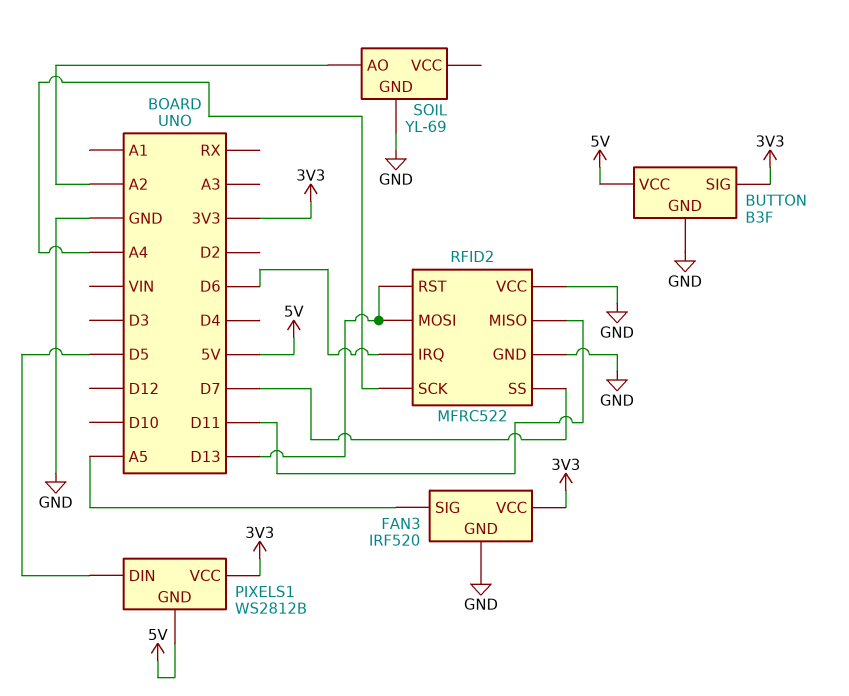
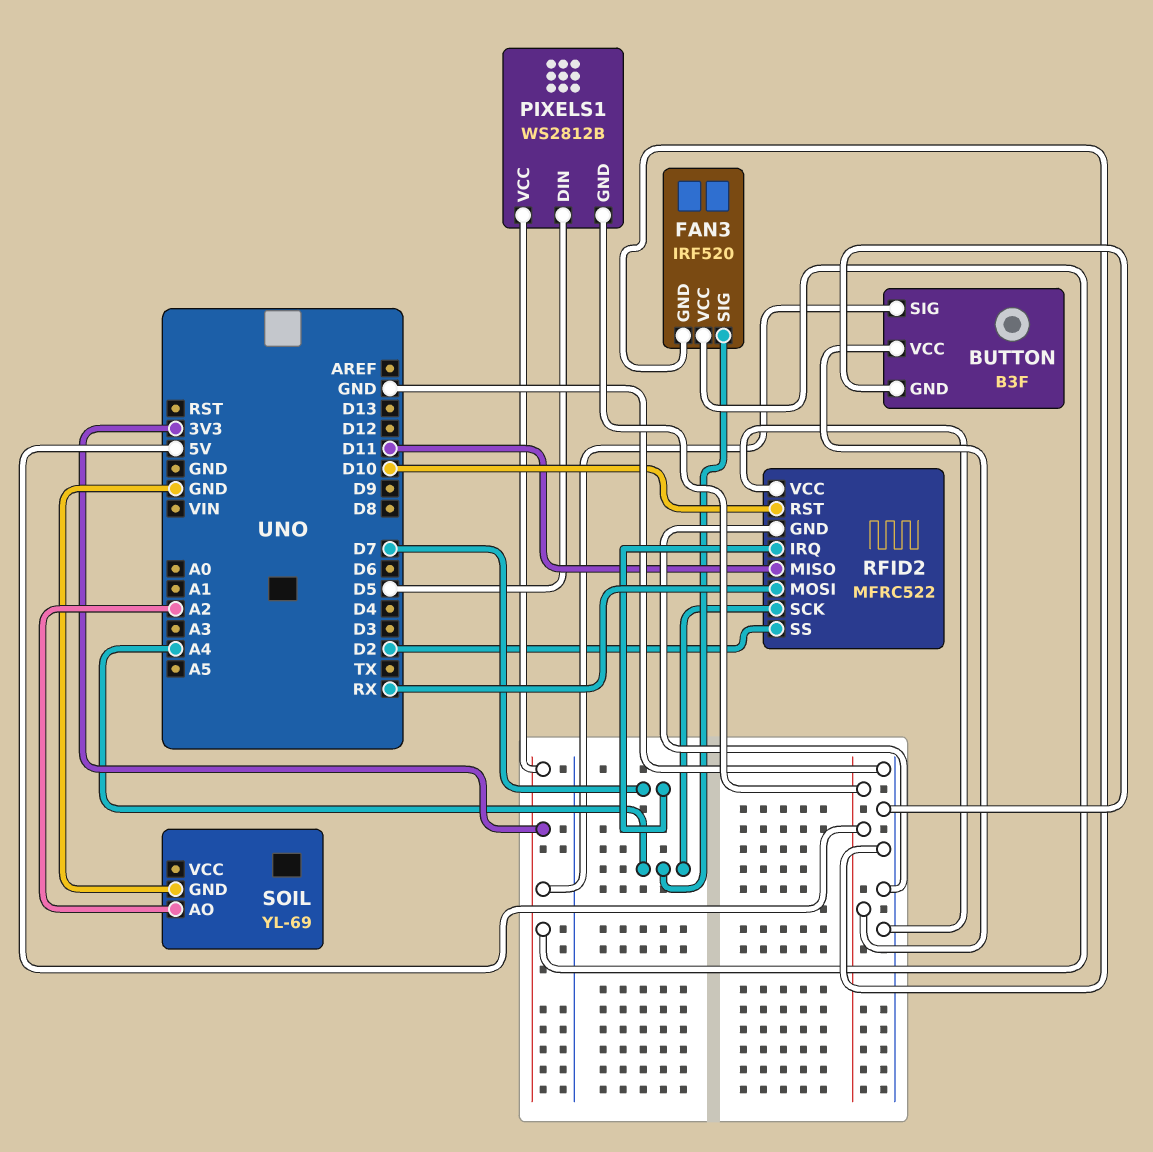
FAN3 pin SIG: A5 -> A4
RFID2 pin IRQ: D6 -> D7
RFID2 pin MOSI: D13 -> RX
RFID2 pin RST: D13 -> D10
RFID2 pin SS: D7 -> D2

